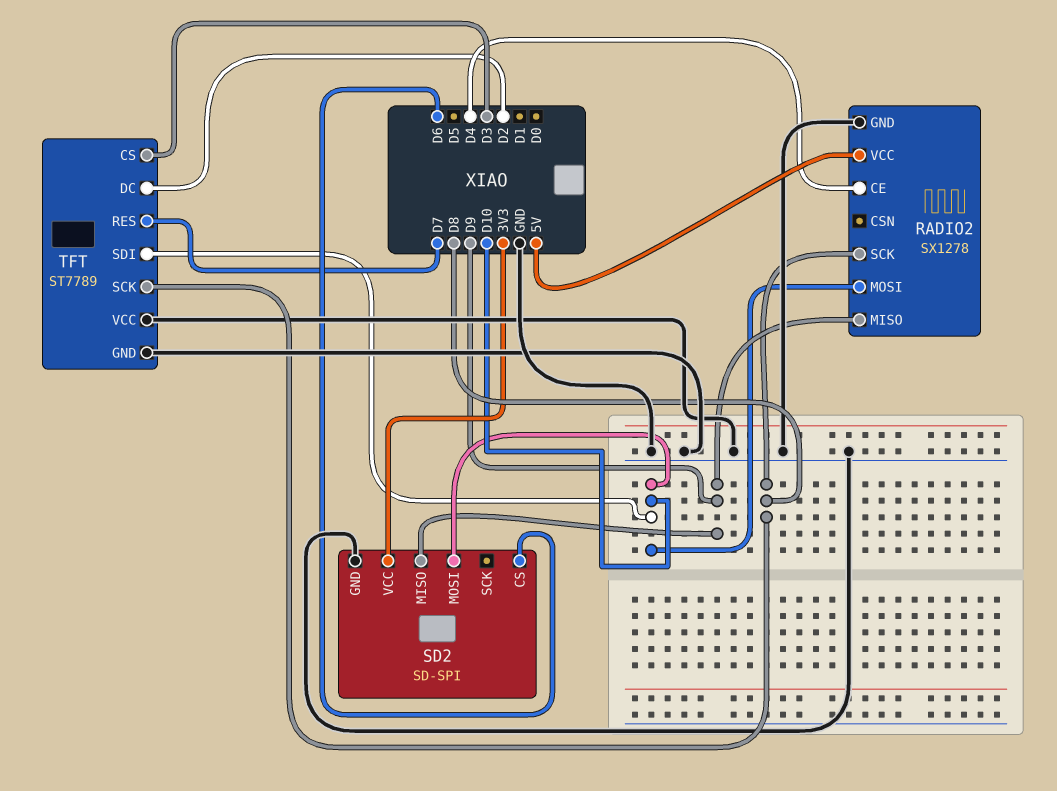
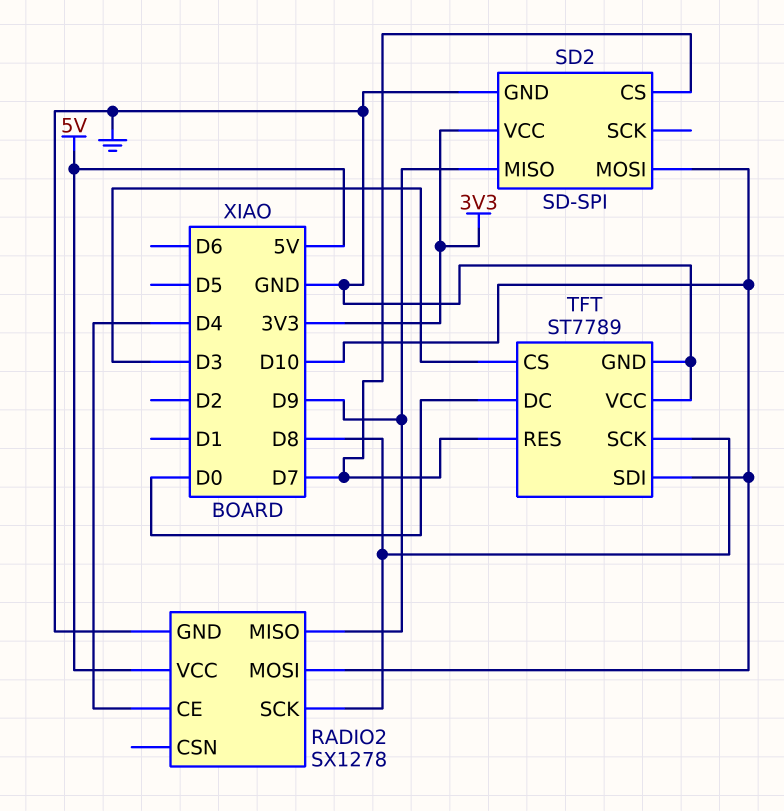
SD2 pin CS: D6 -> D7
TFT pin DC: D2 -> D0

